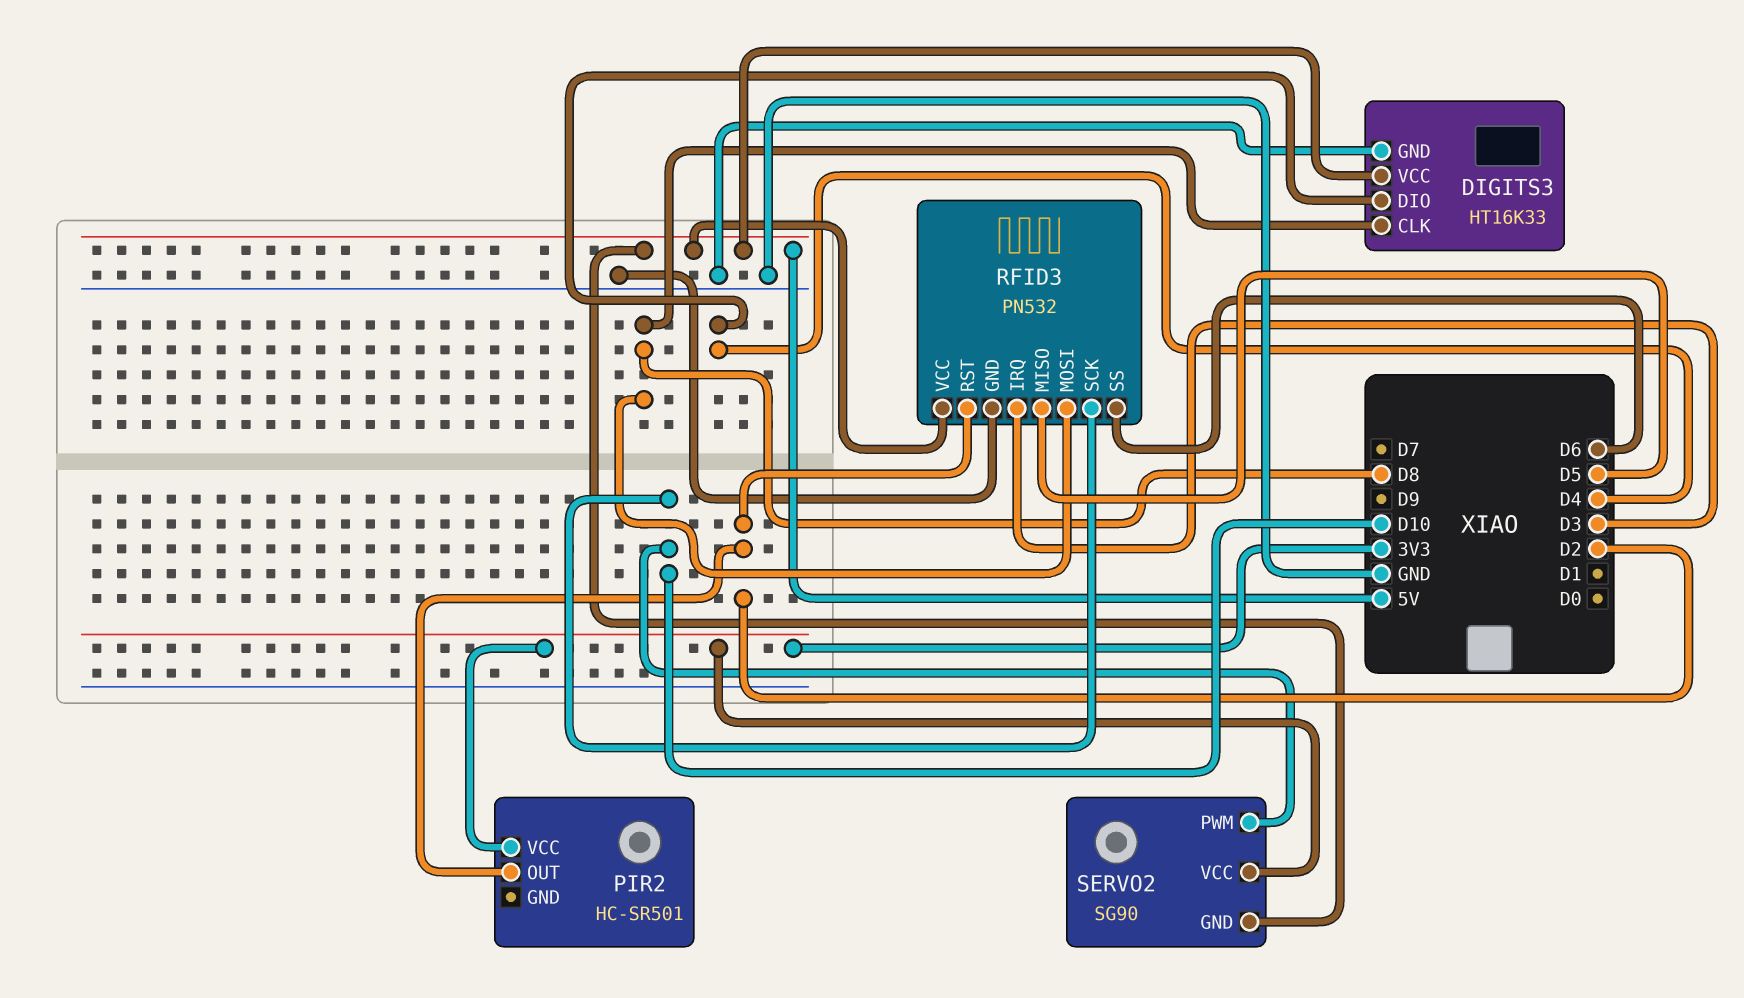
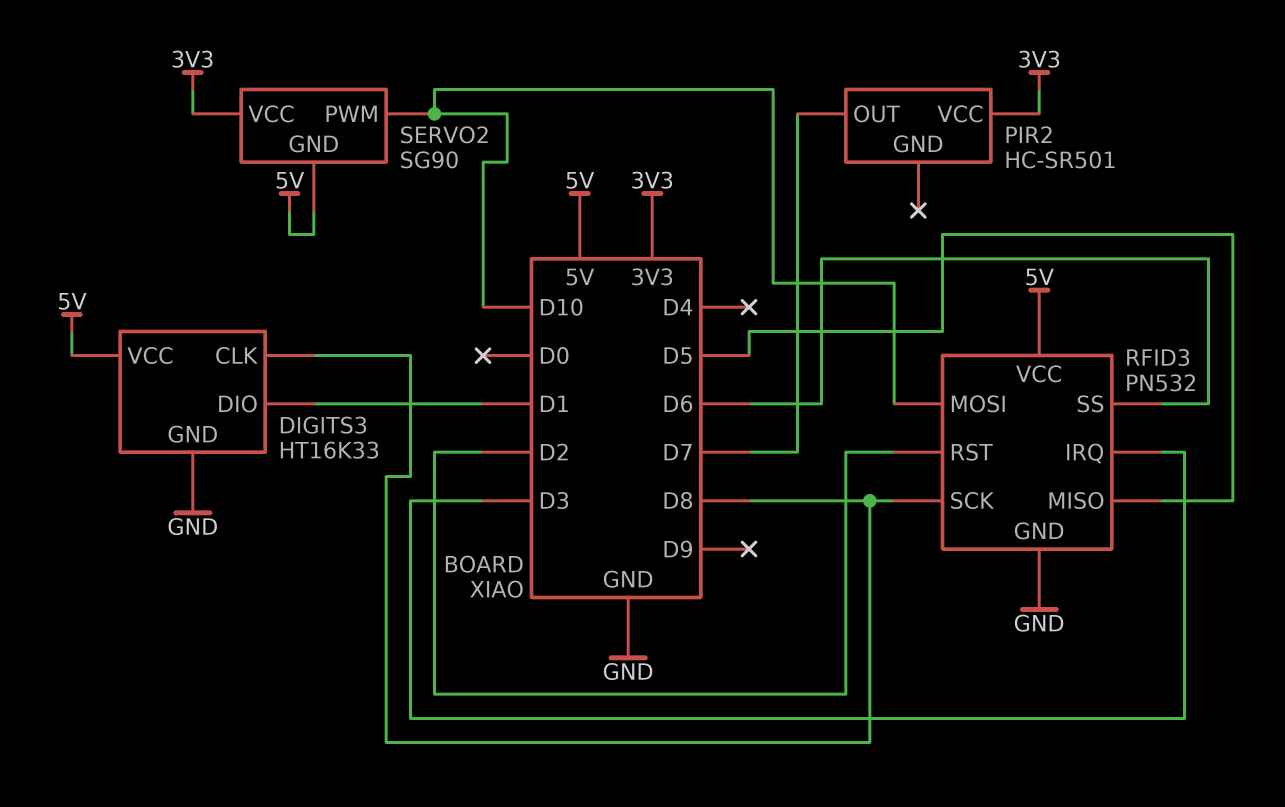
DIGITS3 pin DIO: D4 -> D1
PIR2 pin OUT: D2 -> D7
RFID3 pin MOSI: D8 -> D10
RFID3 pin SCK: D10 -> D8

